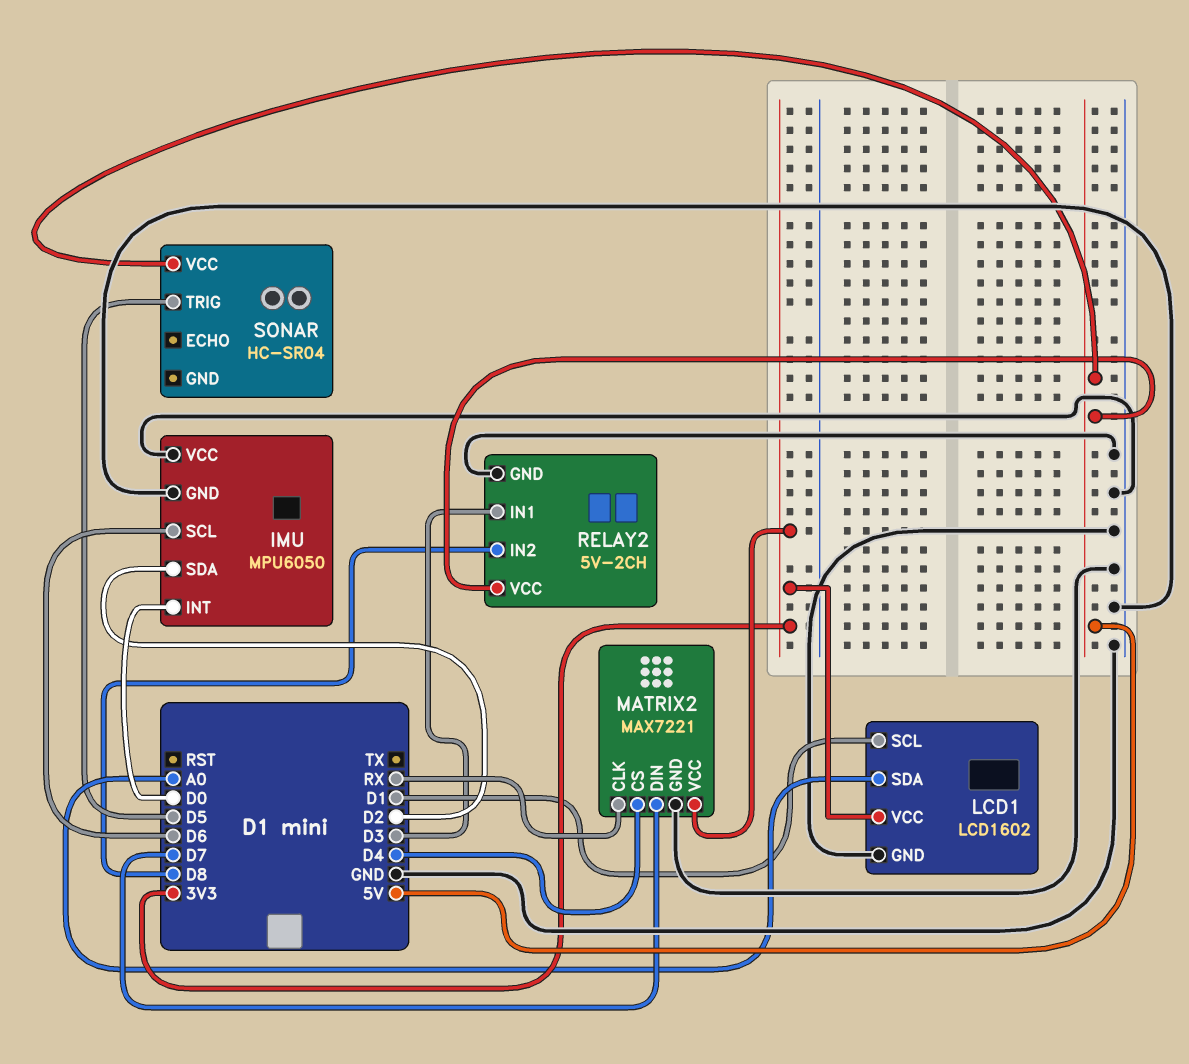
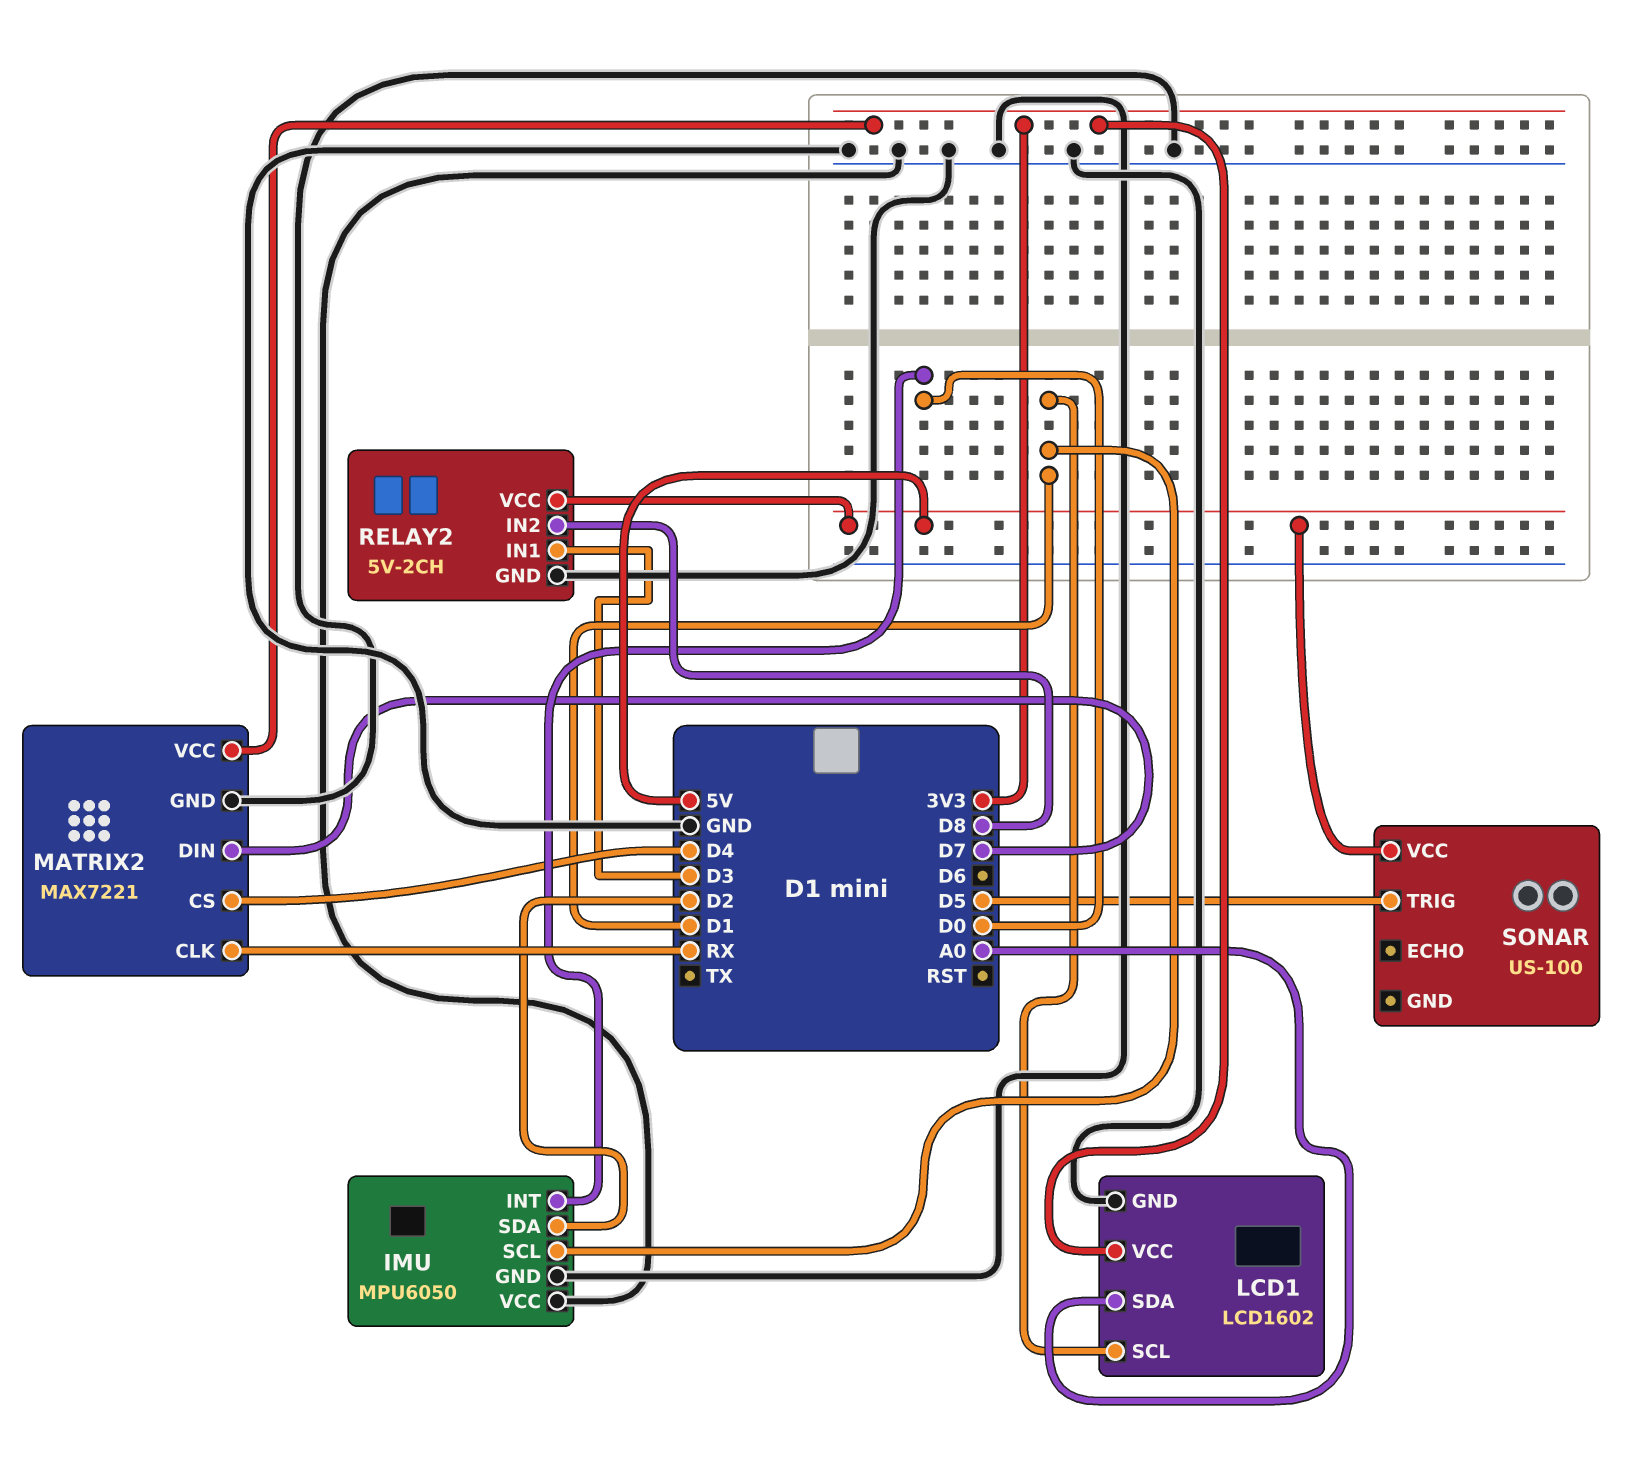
IMU pin SCL: D6 -> D1
SONAR: HC-SR04 -> US-100

